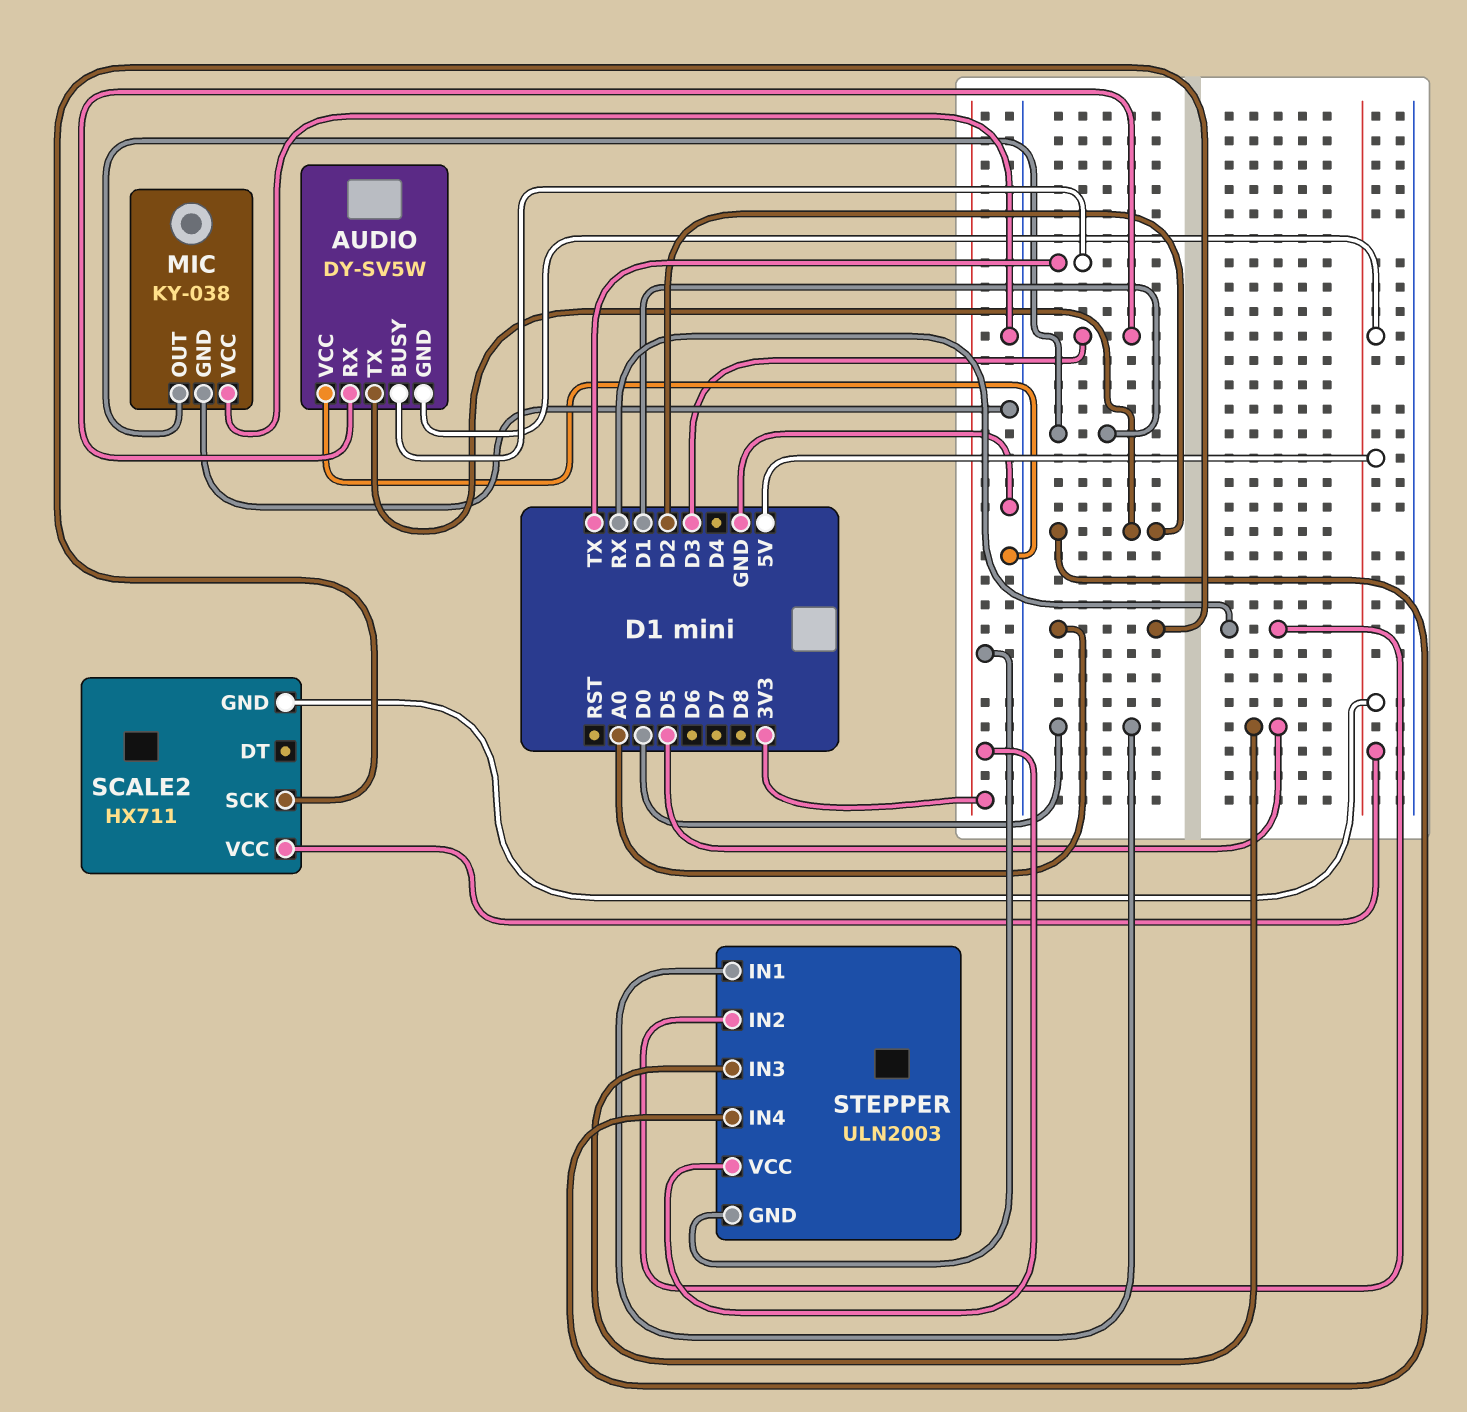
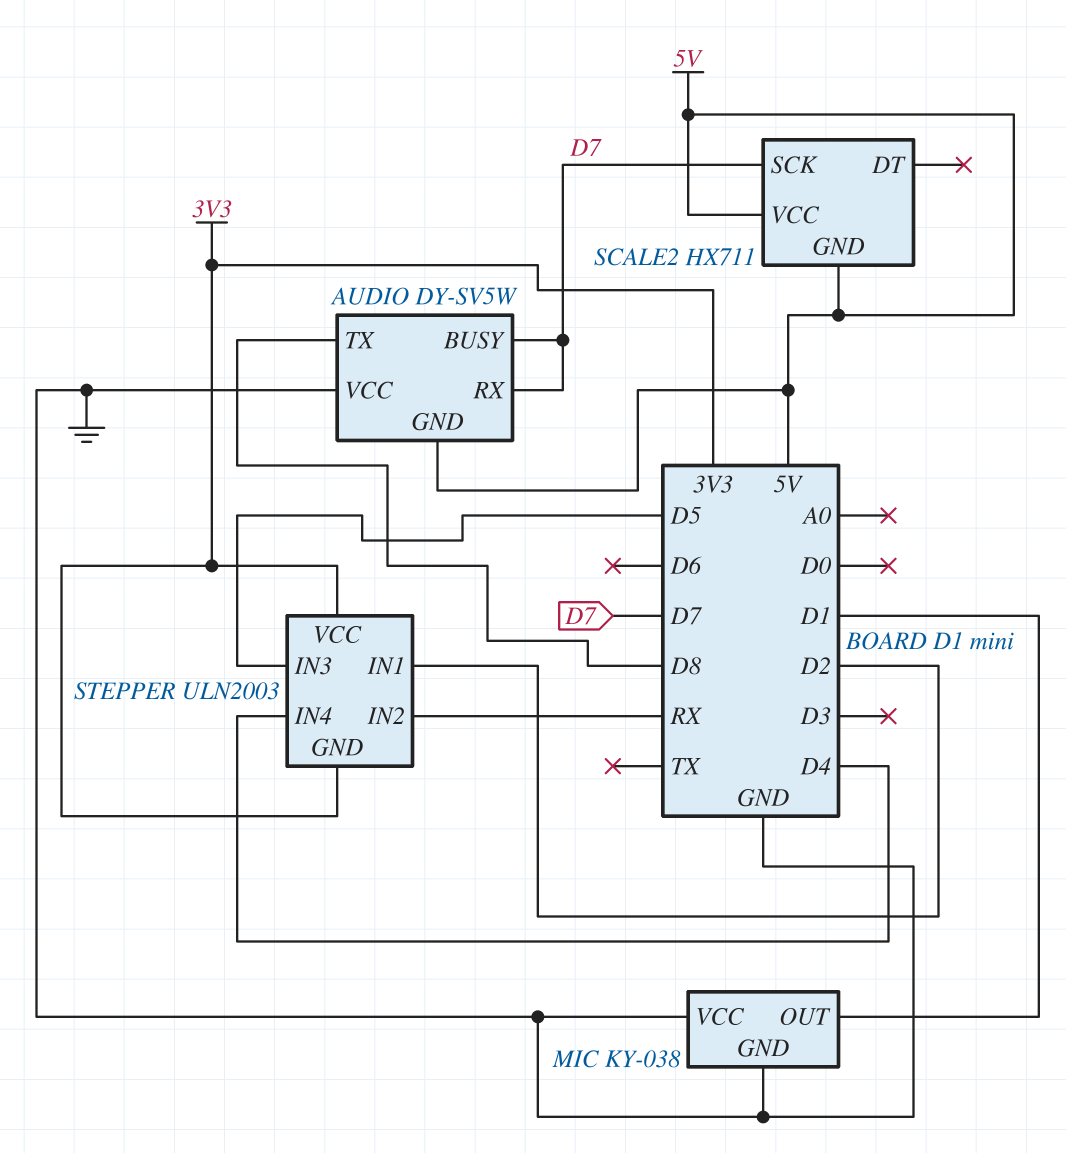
AUDIO pin BUSY: TX -> D7
AUDIO pin RX: D3 -> D7
AUDIO pin TX: D2 -> D8
SCALE2 pin SCK: A0 -> D7
STEPPER pin IN1: D0 -> D2
STEPPER pin IN4: D2 -> D4

